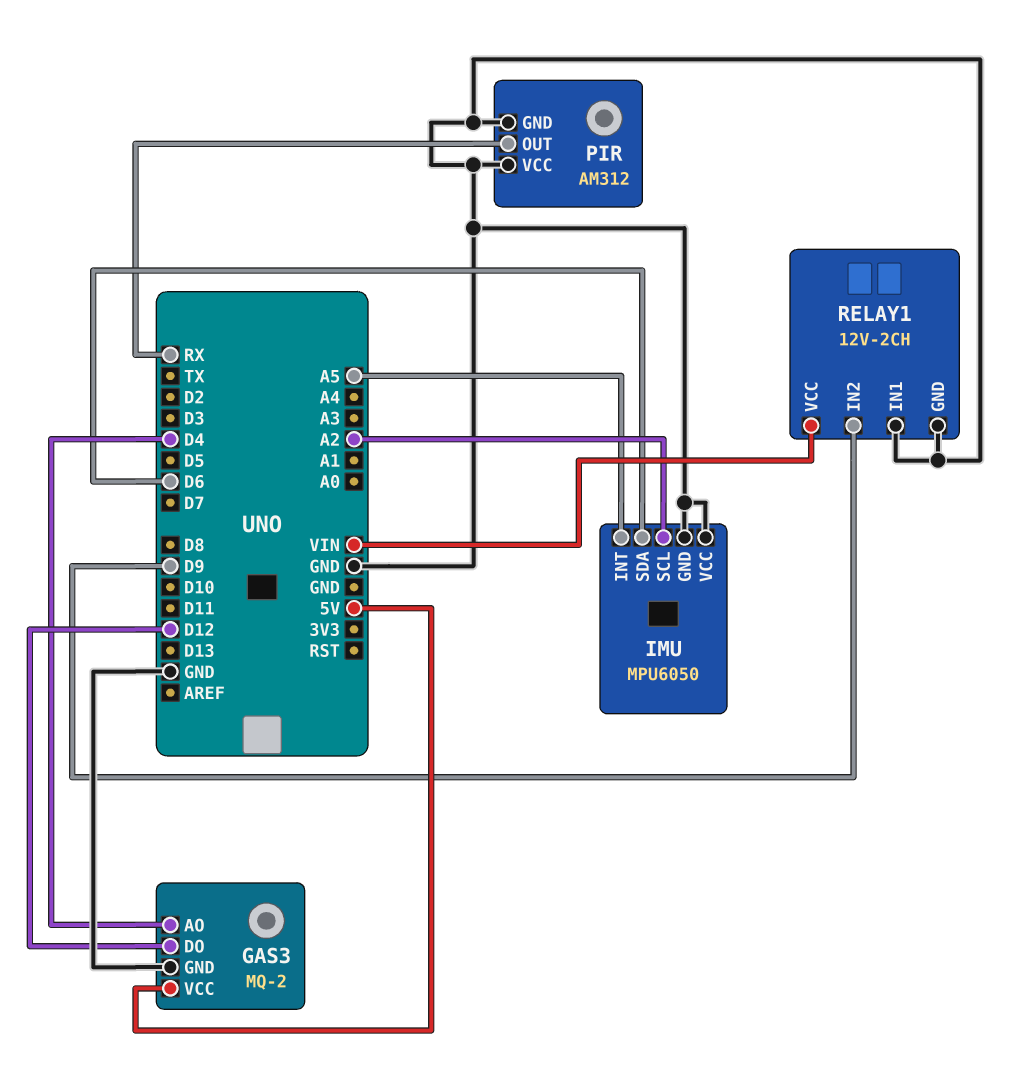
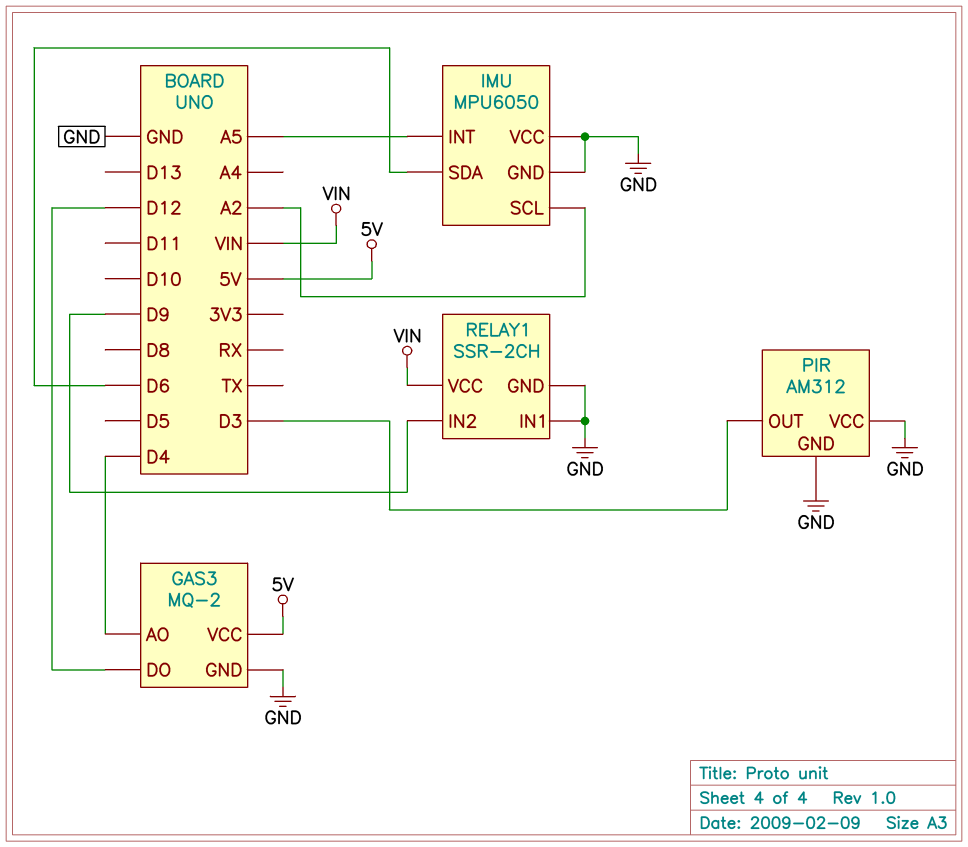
PIR pin OUT: RX -> D3
RELAY1: 12V-2CH -> SSR-2CH

